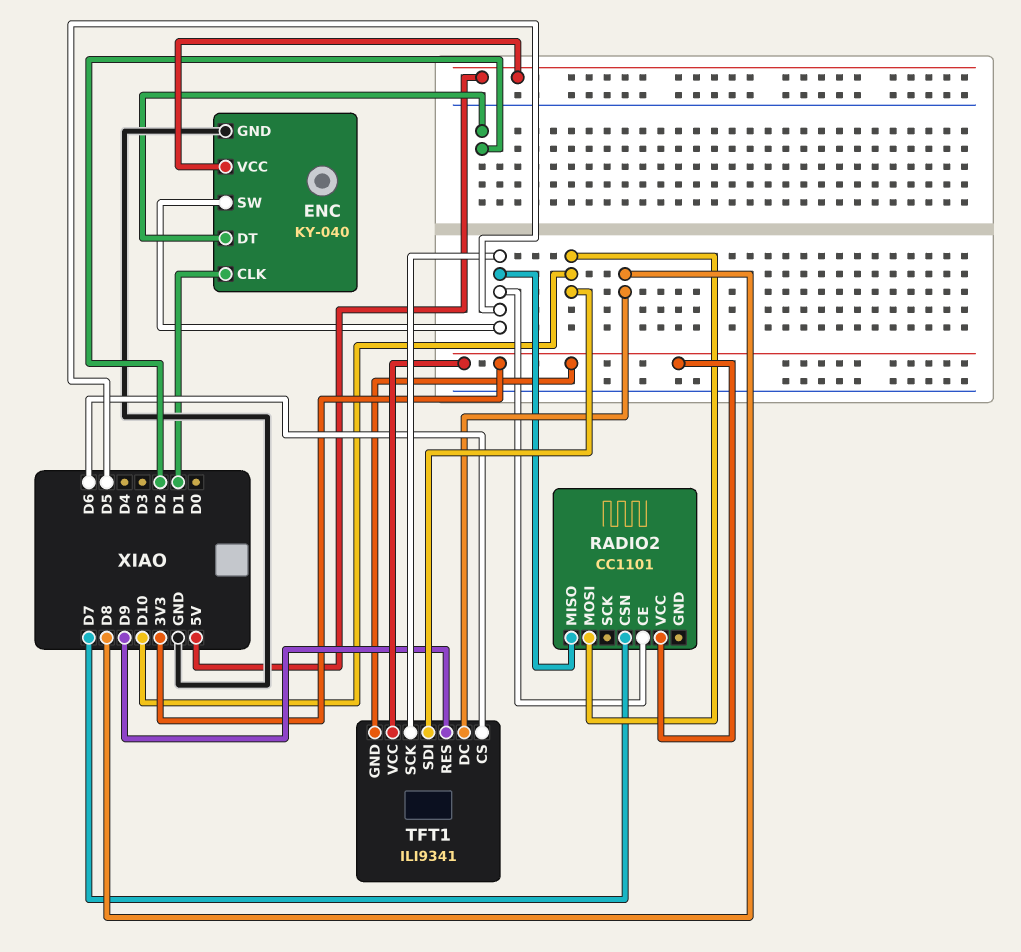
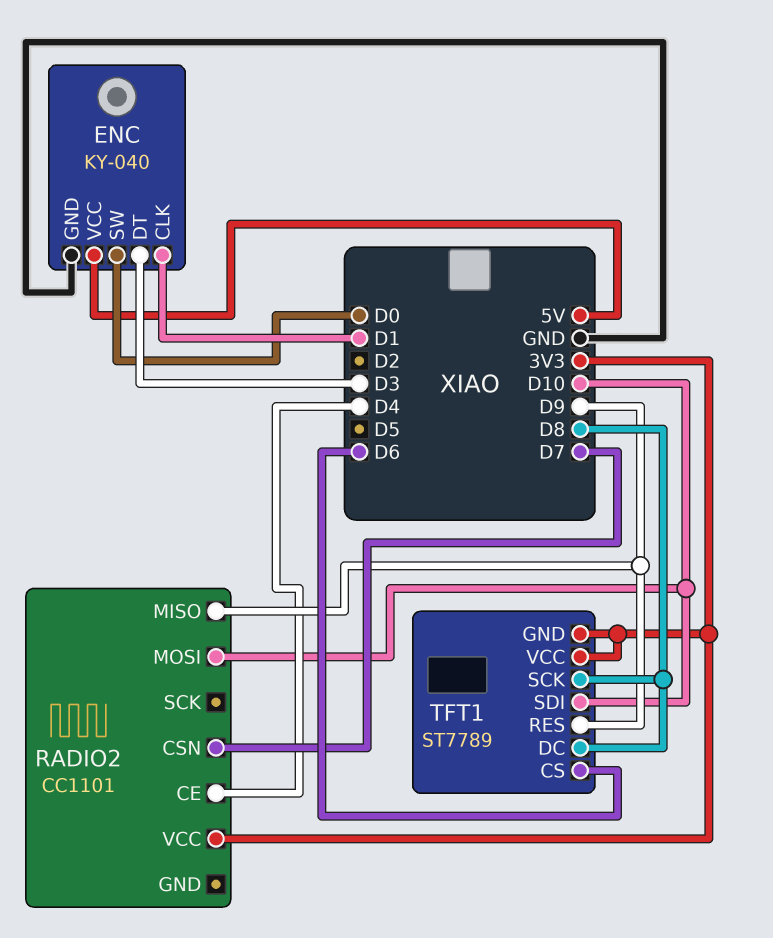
ENC pin DT: D2 -> D3
ENC pin SW: D5 -> D0
RADIO2 pin CE: D5 -> D4
RADIO2 pin MISO: D5 -> D9
TFT1: ILI9341 -> ST7789
TFT1 pin SCK: D5 -> D8

